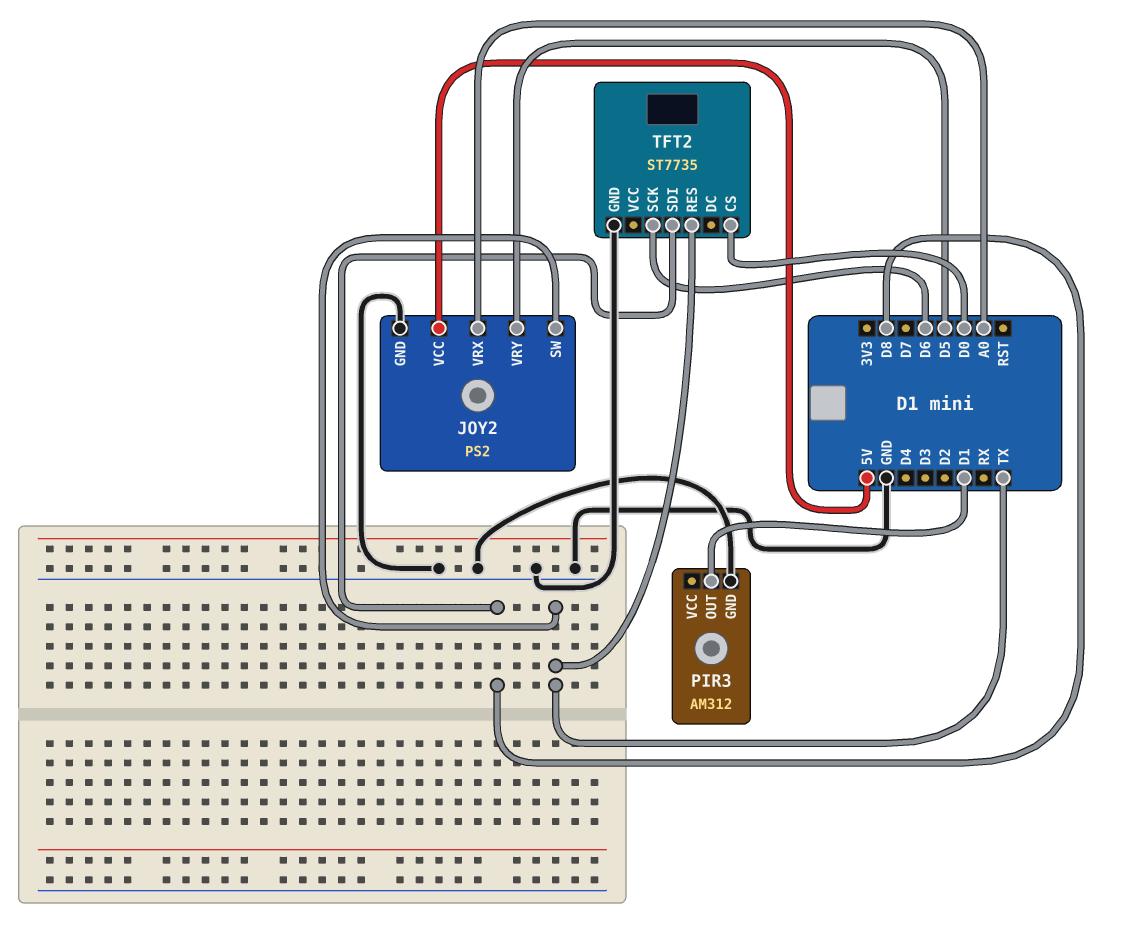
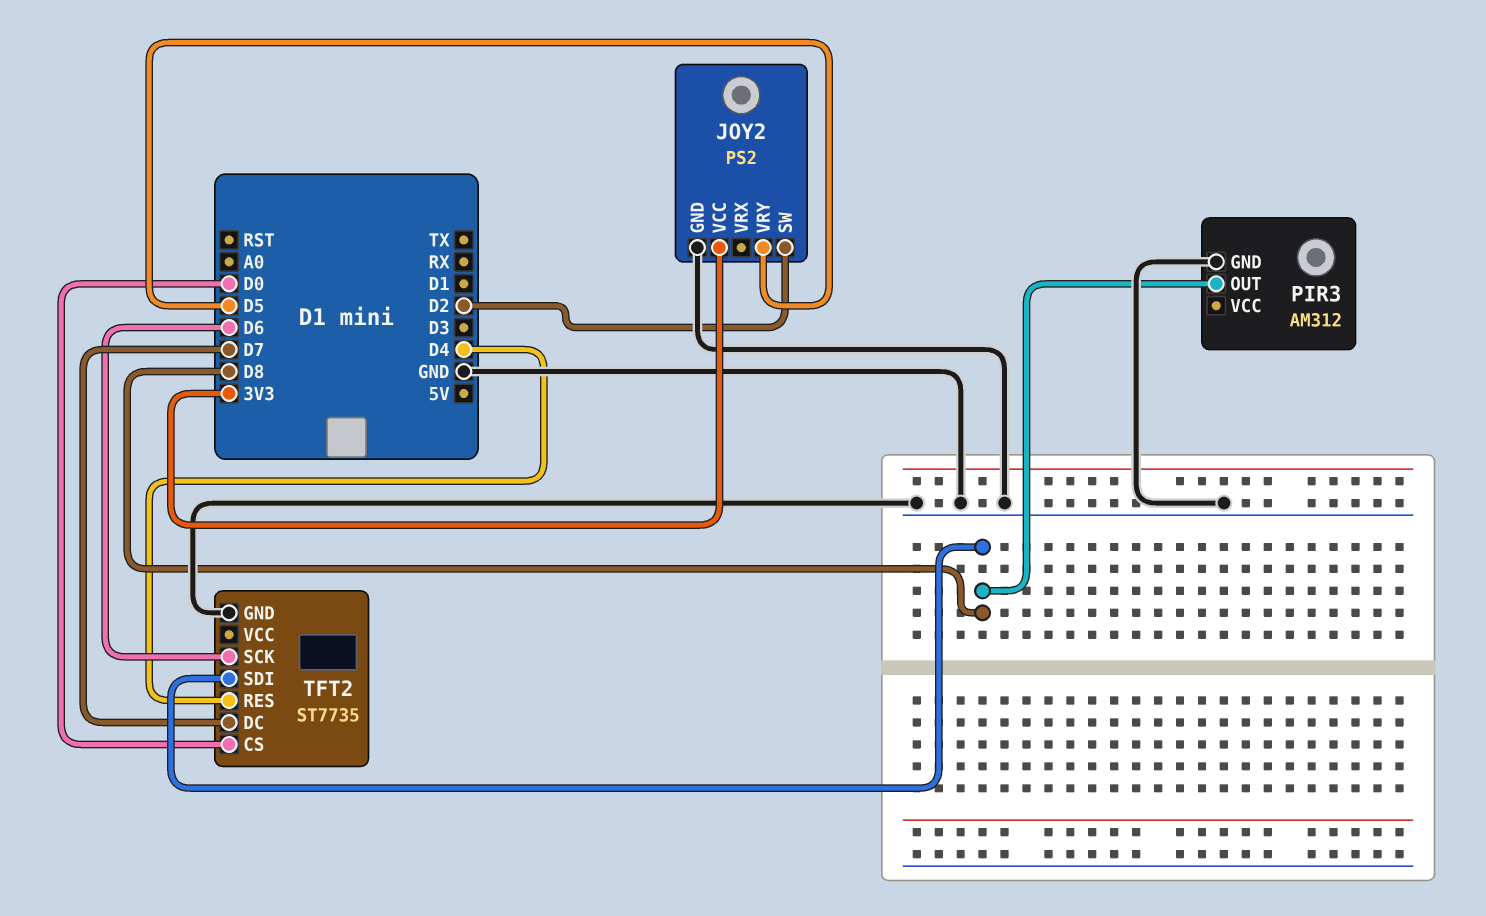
JOY2 pin SW: TX -> D2
JOY2 pin VCC: 5V -> 3V3
JOY2 pin VRX: A0 -> none
PIR3 pin OUT: D1 -> D8
TFT2 pin DC: none -> D7
TFT2 pin RES: TX -> D4

